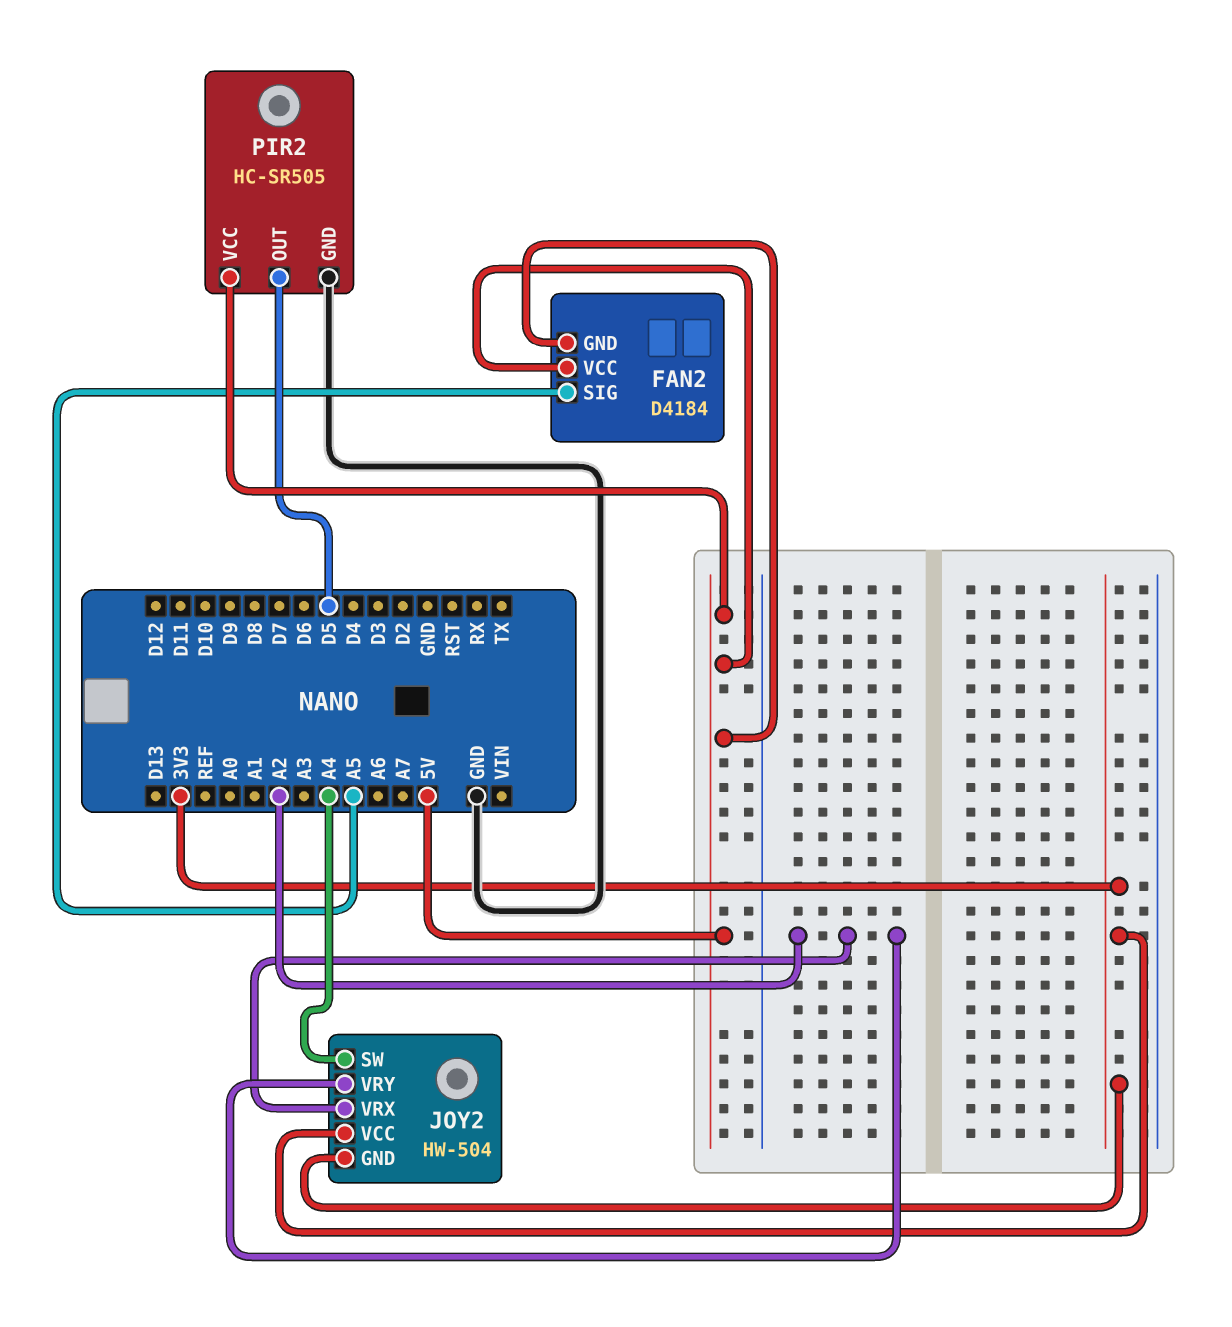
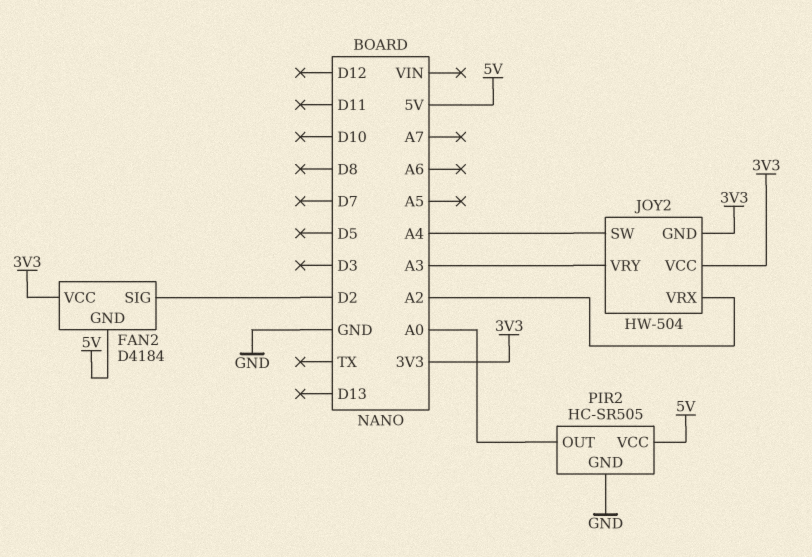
FAN2 pin SIG: A5 -> D2
FAN2 pin VCC: 5V -> 3V3
JOY2 pin VRY: A2 -> A3
PIR2 pin OUT: D5 -> A0

